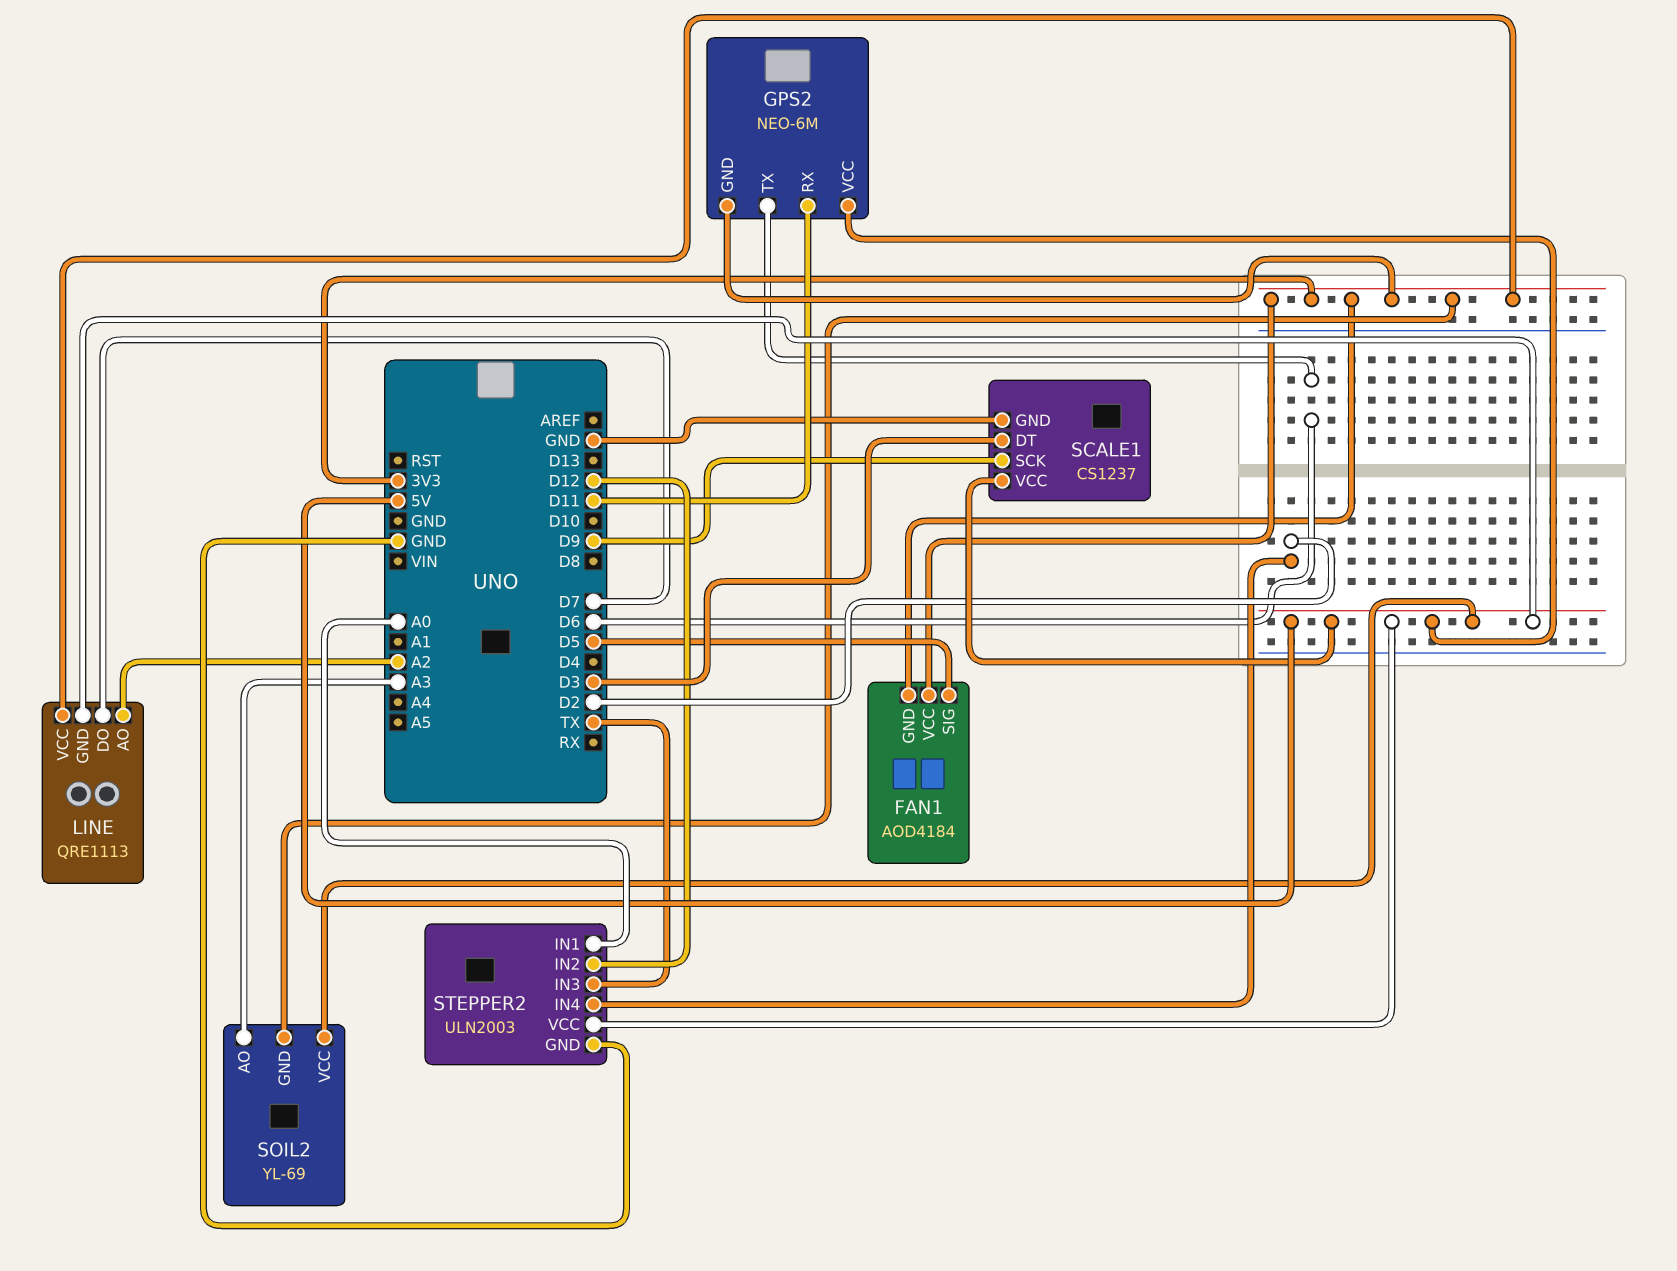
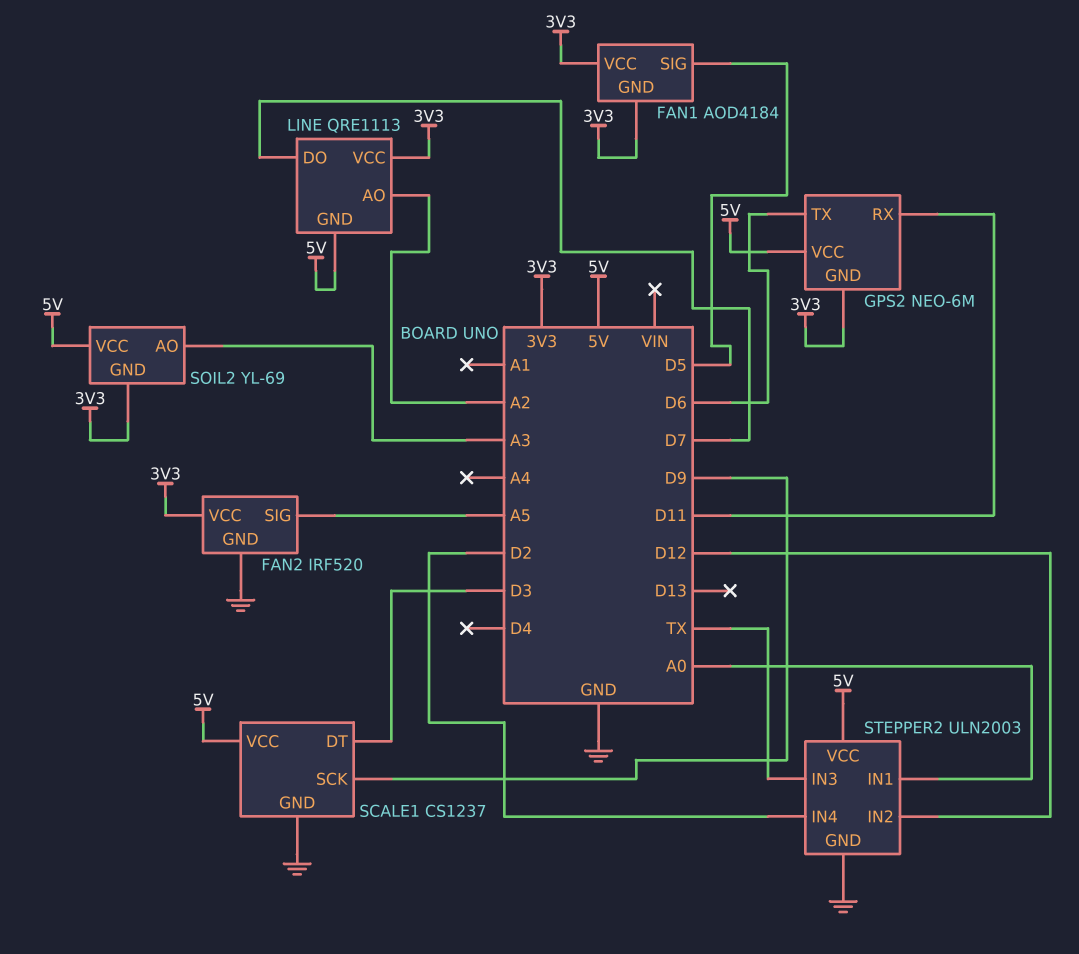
FAN2: none -> IRF520
FAN2 pin GND: none -> GND
FAN2 pin SIG: none -> A5
FAN2 pin VCC: none -> 3V3

